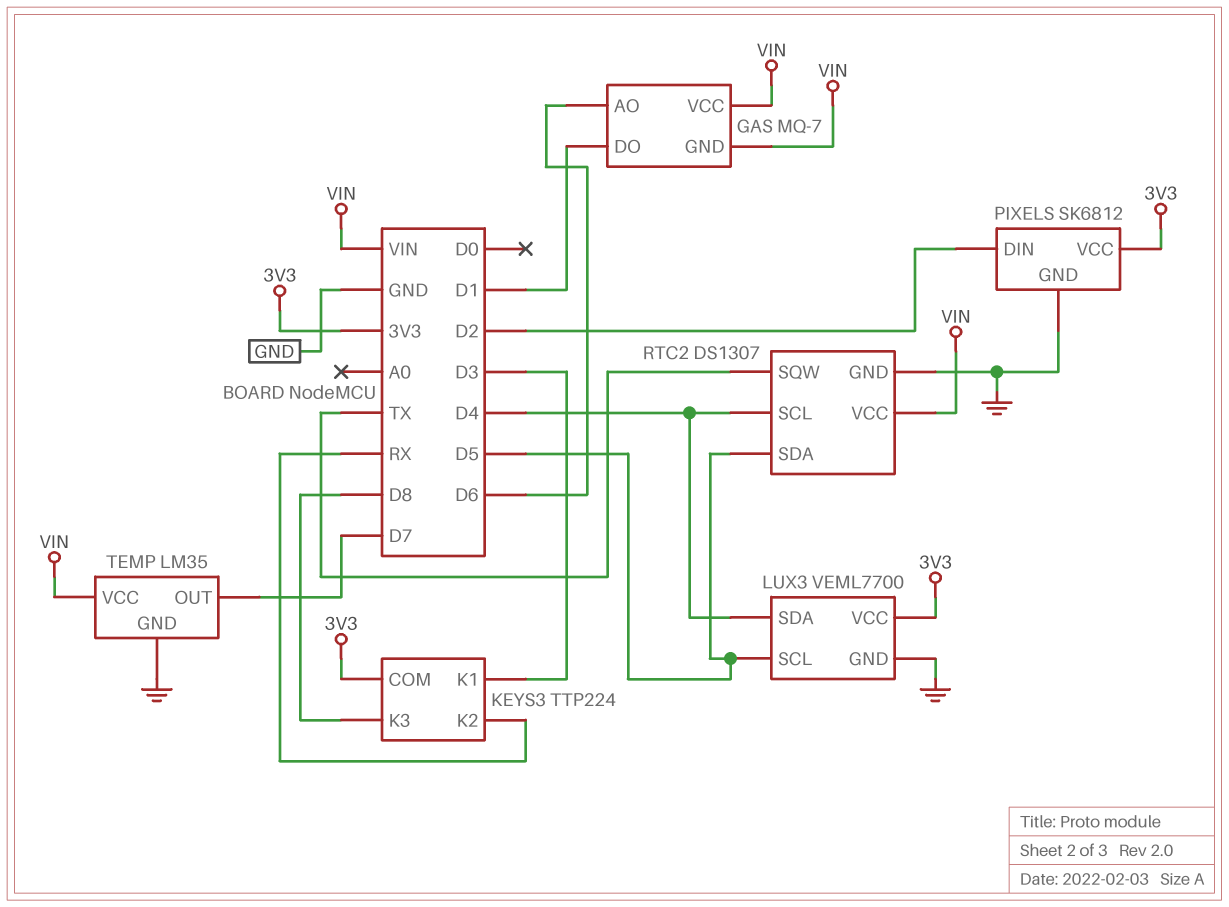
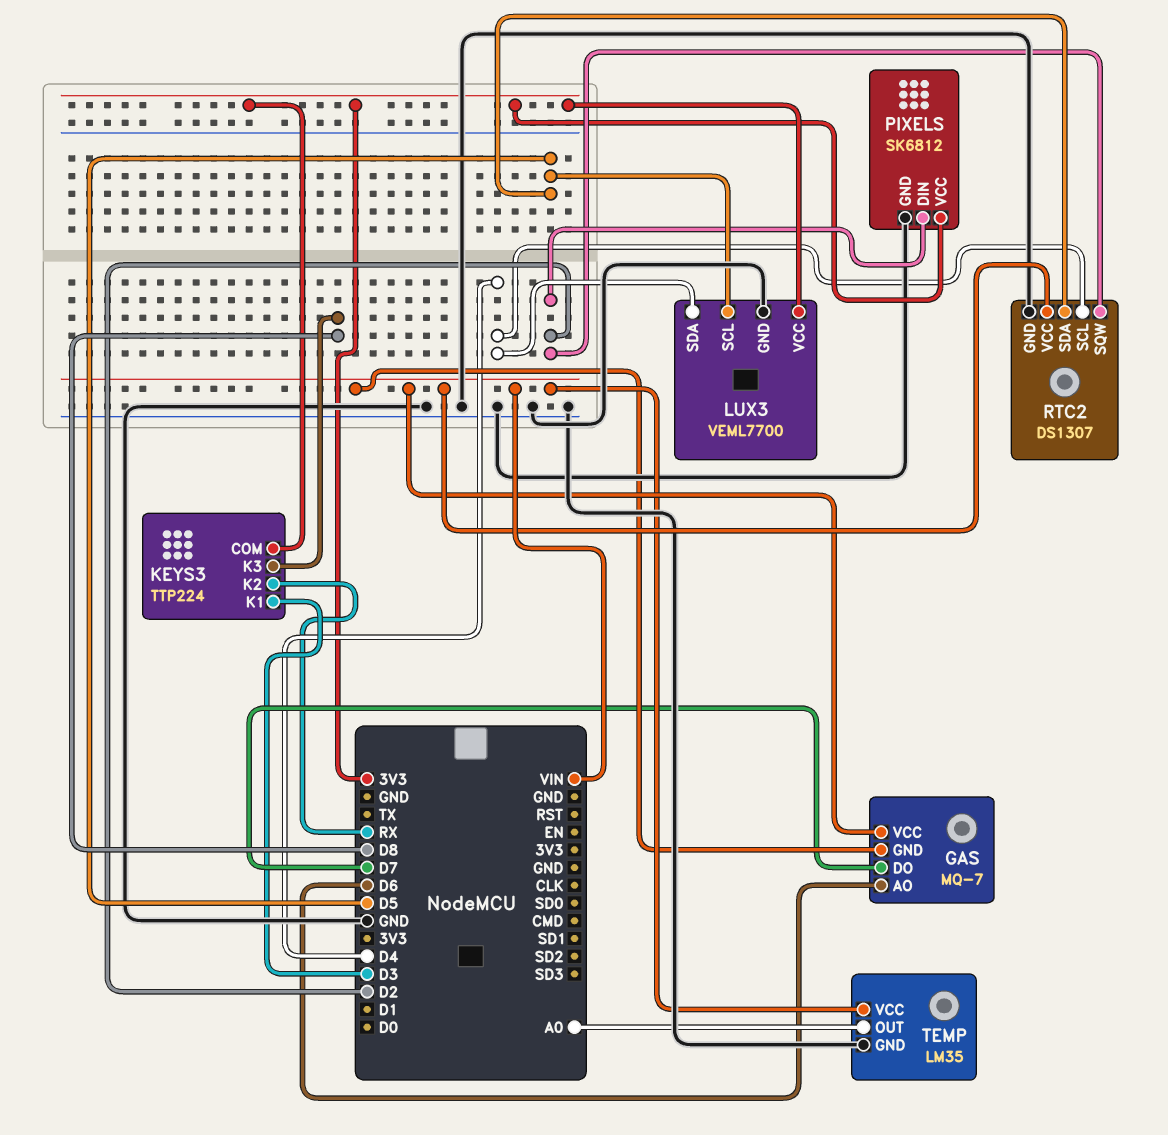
GAS pin DO: D1 -> D7
RTC2 pin SQW: TX -> D2
TEMP pin OUT: D7 -> A0

